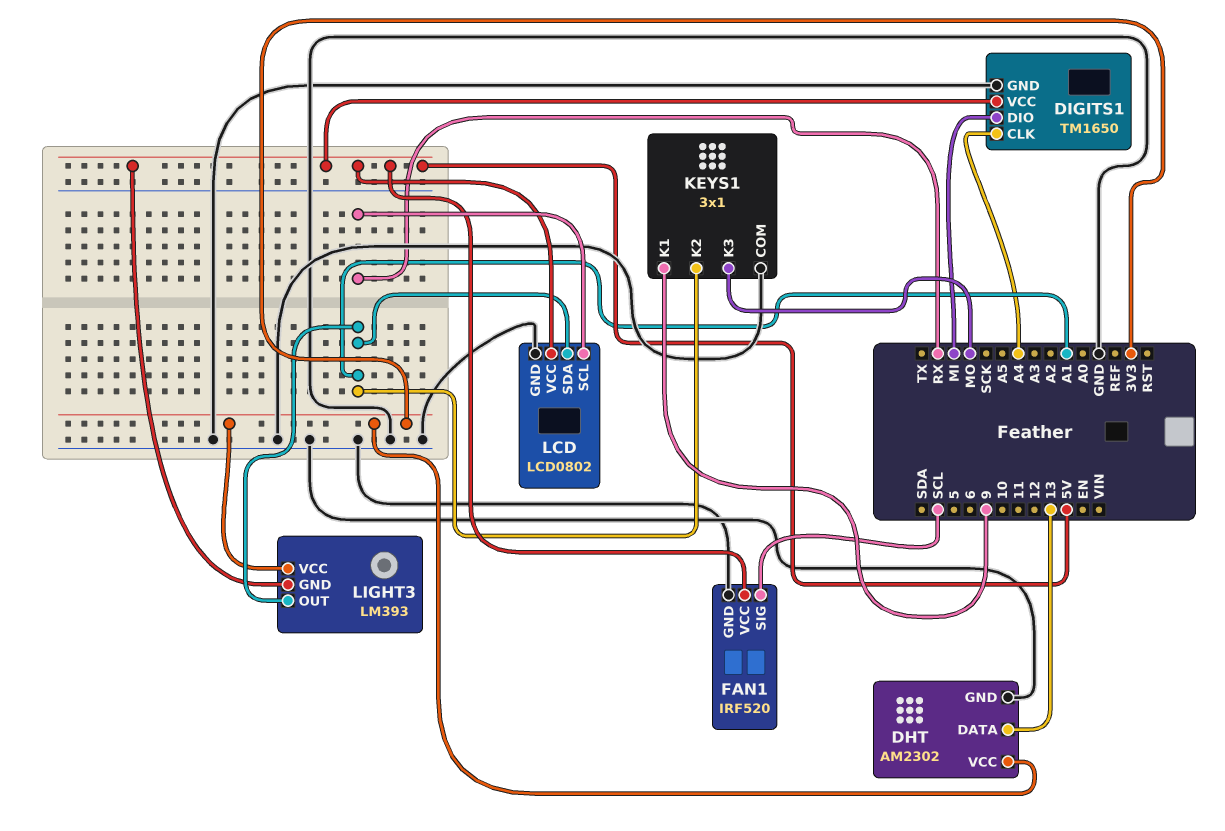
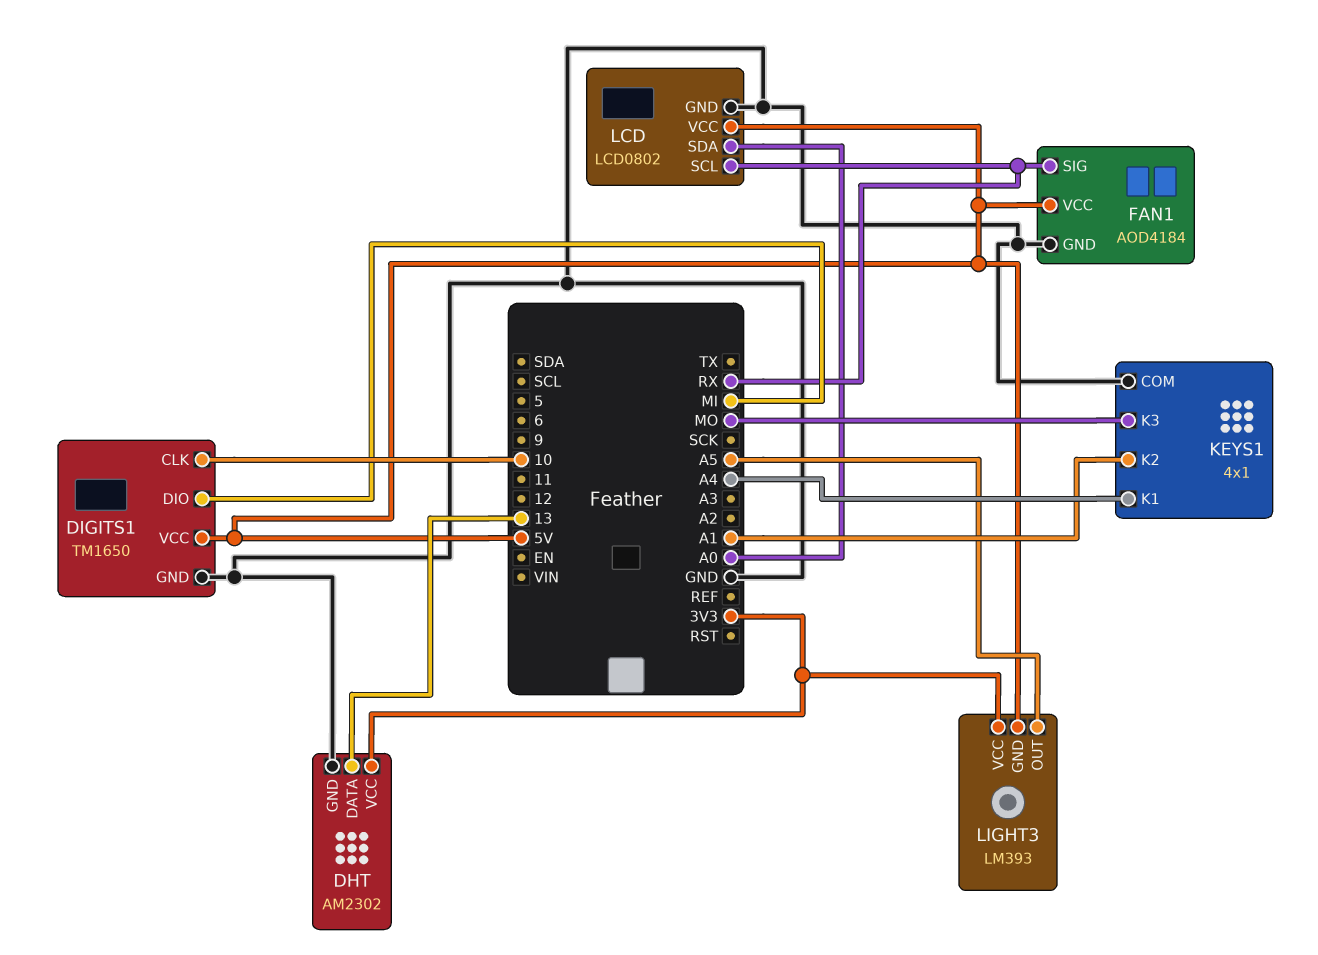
DIGITS1 pin CLK: A4 -> 10
FAN1: IRF520 -> AOD4184
FAN1 pin SIG: SCL -> RX
KEYS1: 3x1 -> 4x1
KEYS1 pin K1: 9 -> A4
LCD pin SDA: A1 -> A0
LIGHT3 pin OUT: A1 -> A5

